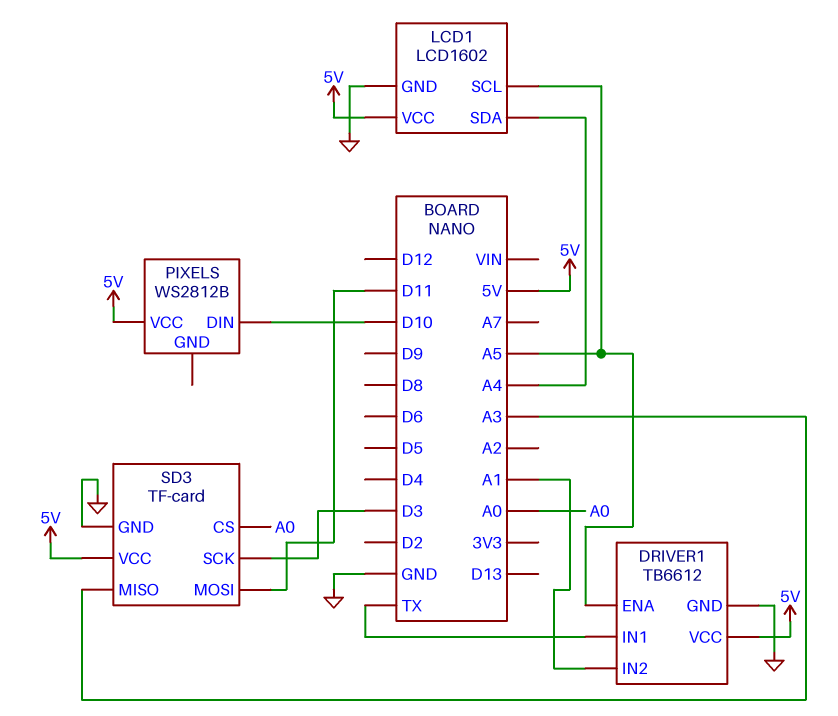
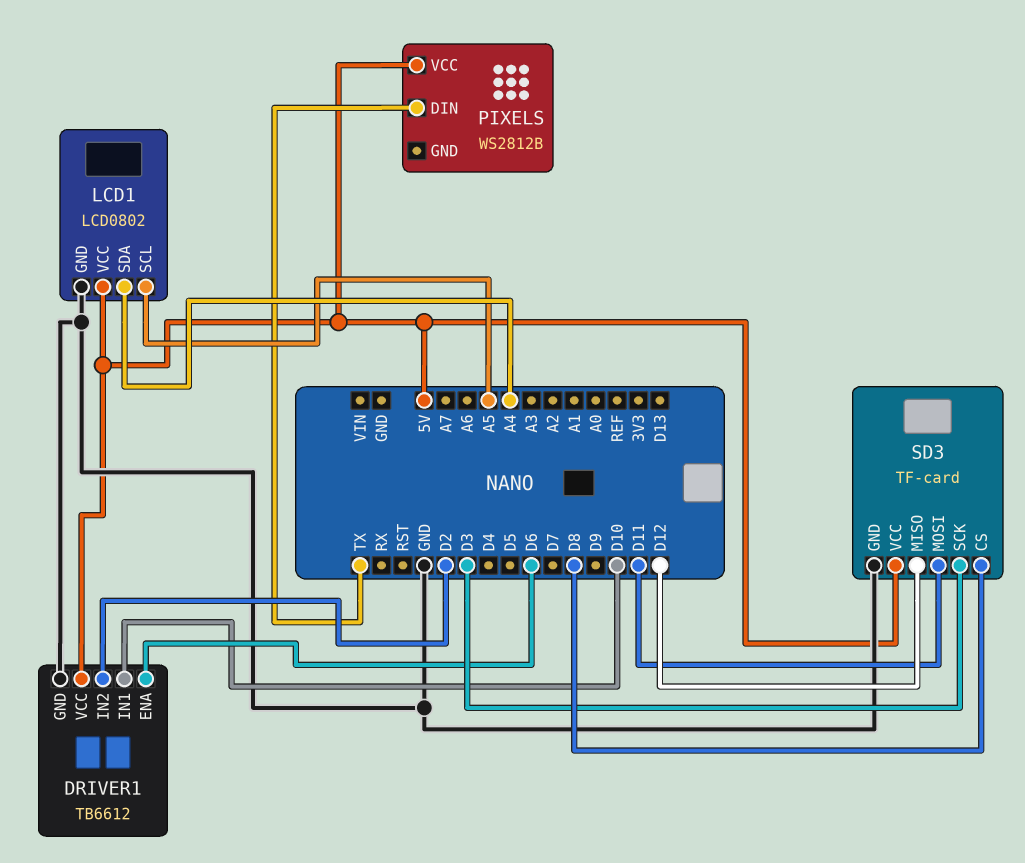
DRIVER1 pin ENA: A5 -> D6
DRIVER1 pin IN1: TX -> D10
DRIVER1 pin IN2: A1 -> D2
LCD1: LCD1602 -> LCD0802
PIXELS pin DIN: D10 -> TX
SD3 pin CS: A0 -> D8
SD3 pin MISO: A3 -> D12

